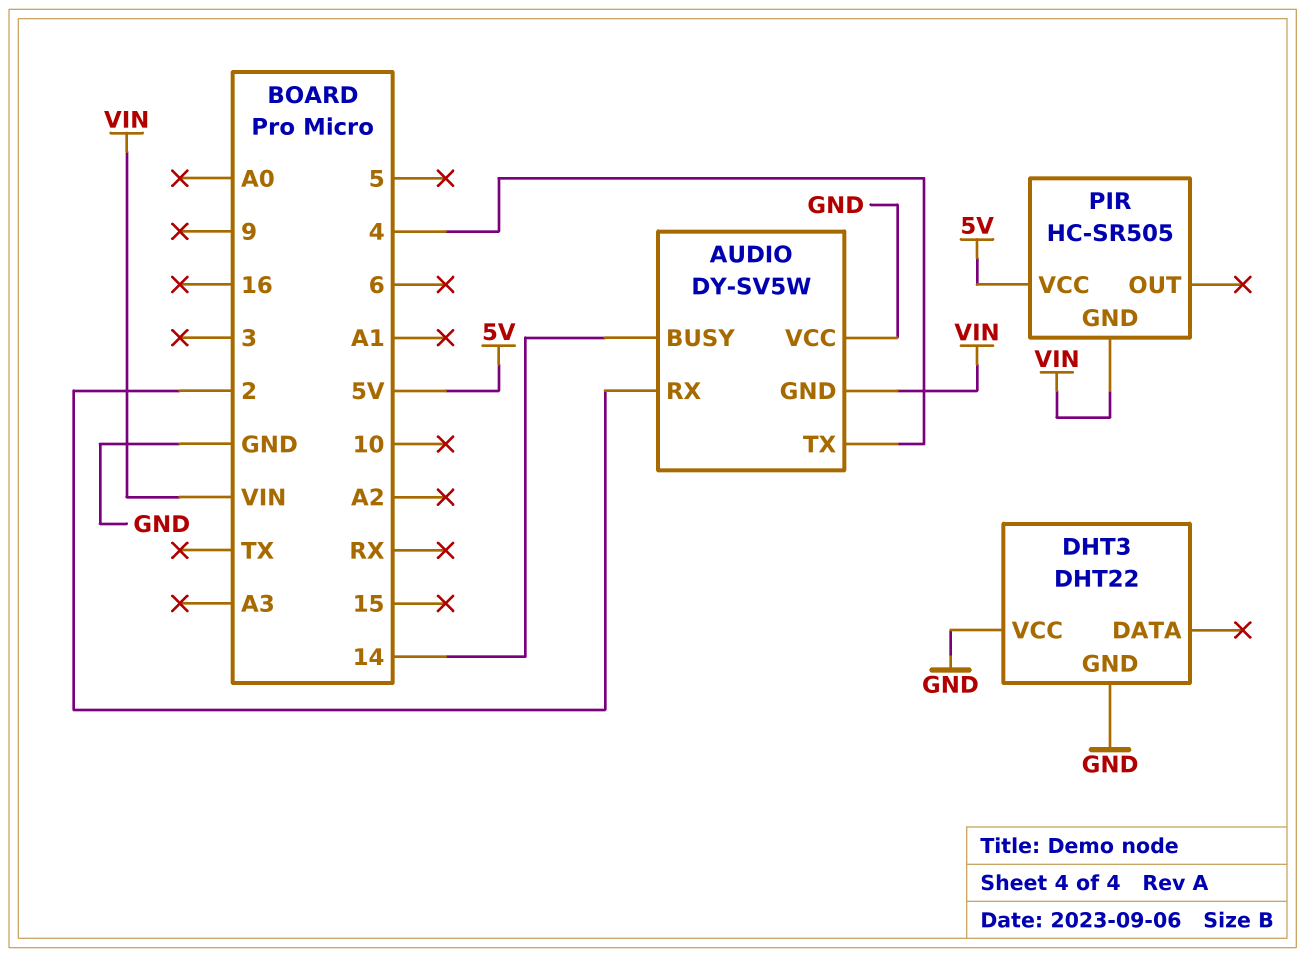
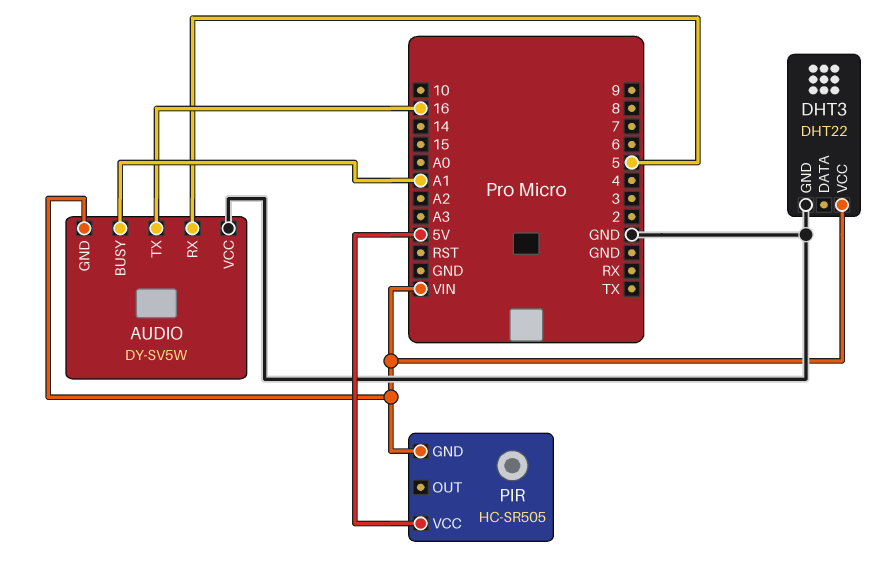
AUDIO pin BUSY: 14 -> A1
AUDIO pin RX: 2 -> 5
AUDIO pin TX: 4 -> 16
DHT3 pin VCC: GND -> VIN

